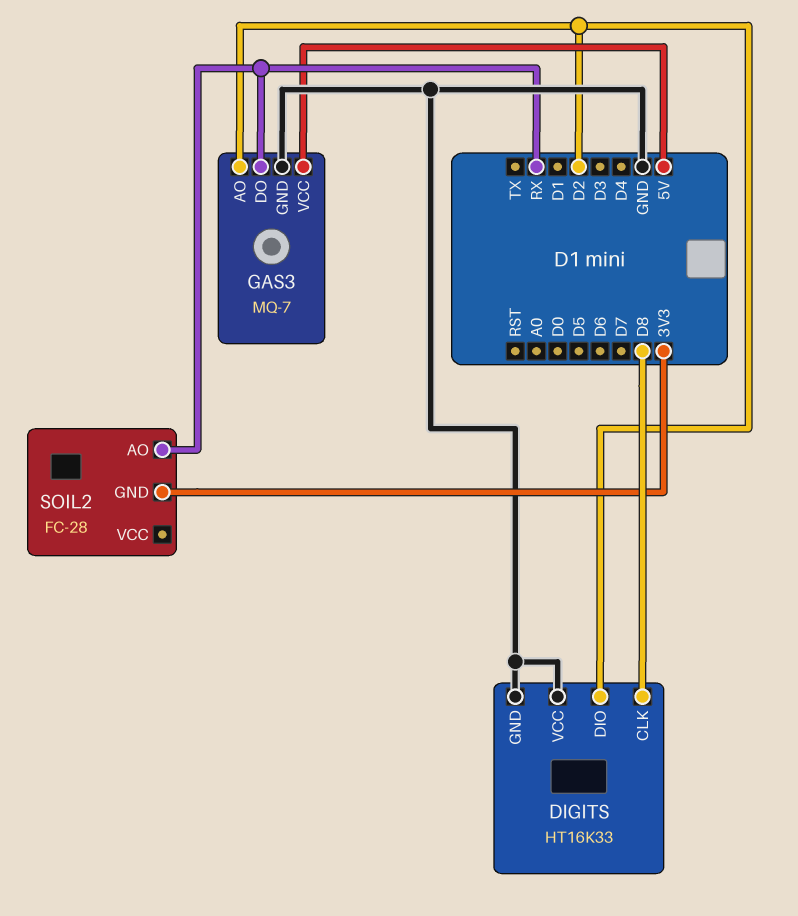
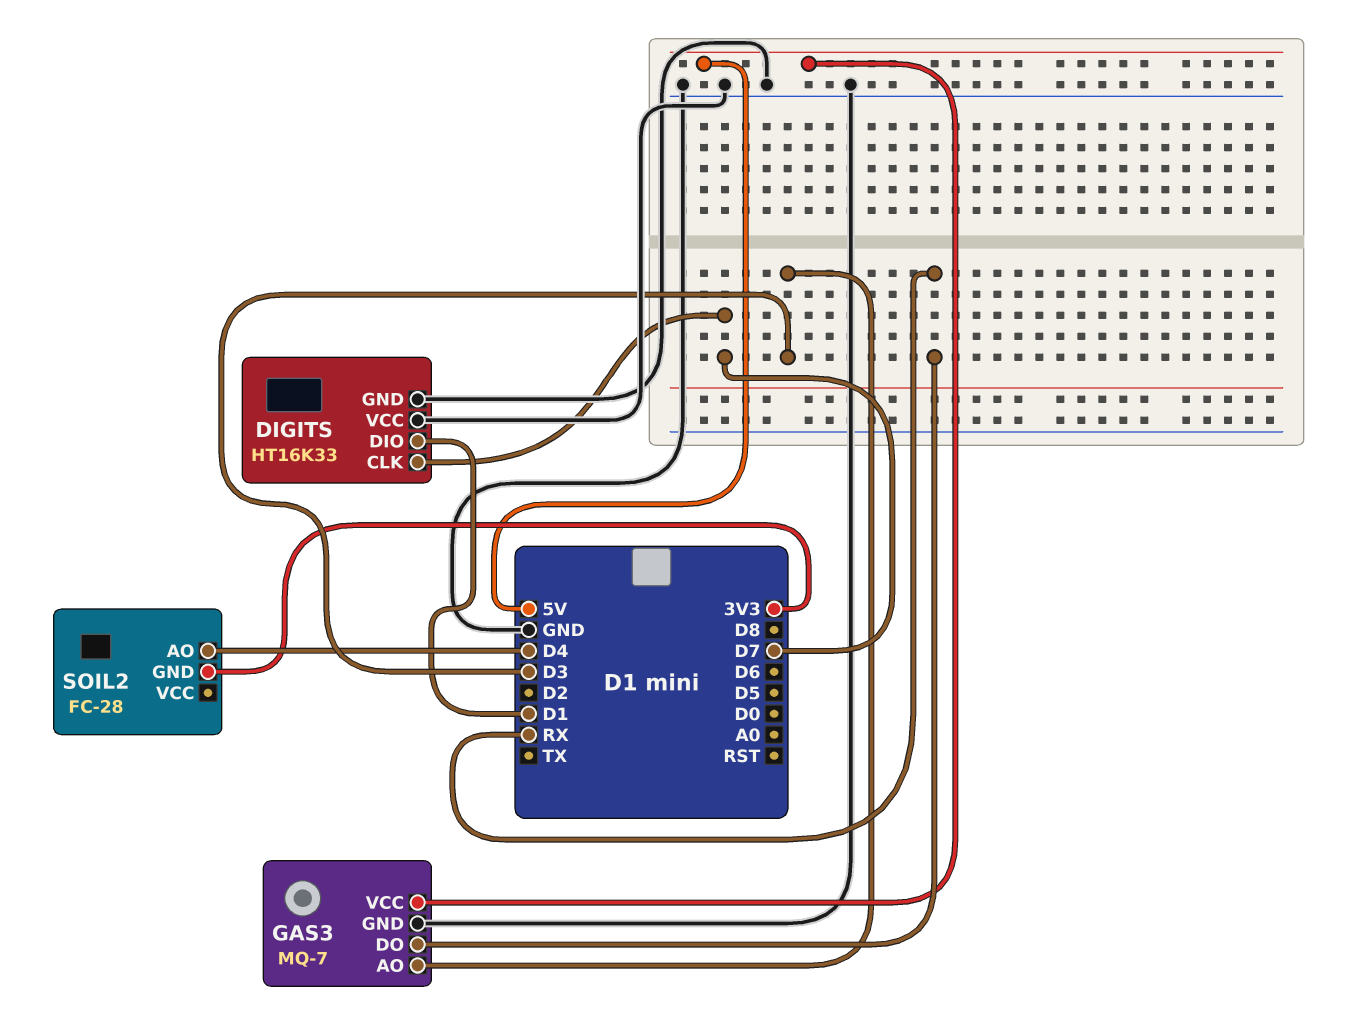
DIGITS pin CLK: D8 -> D7
DIGITS pin DIO: D2 -> D1
GAS3 pin AO: D2 -> D3
SOIL2 pin AO: RX -> D4

